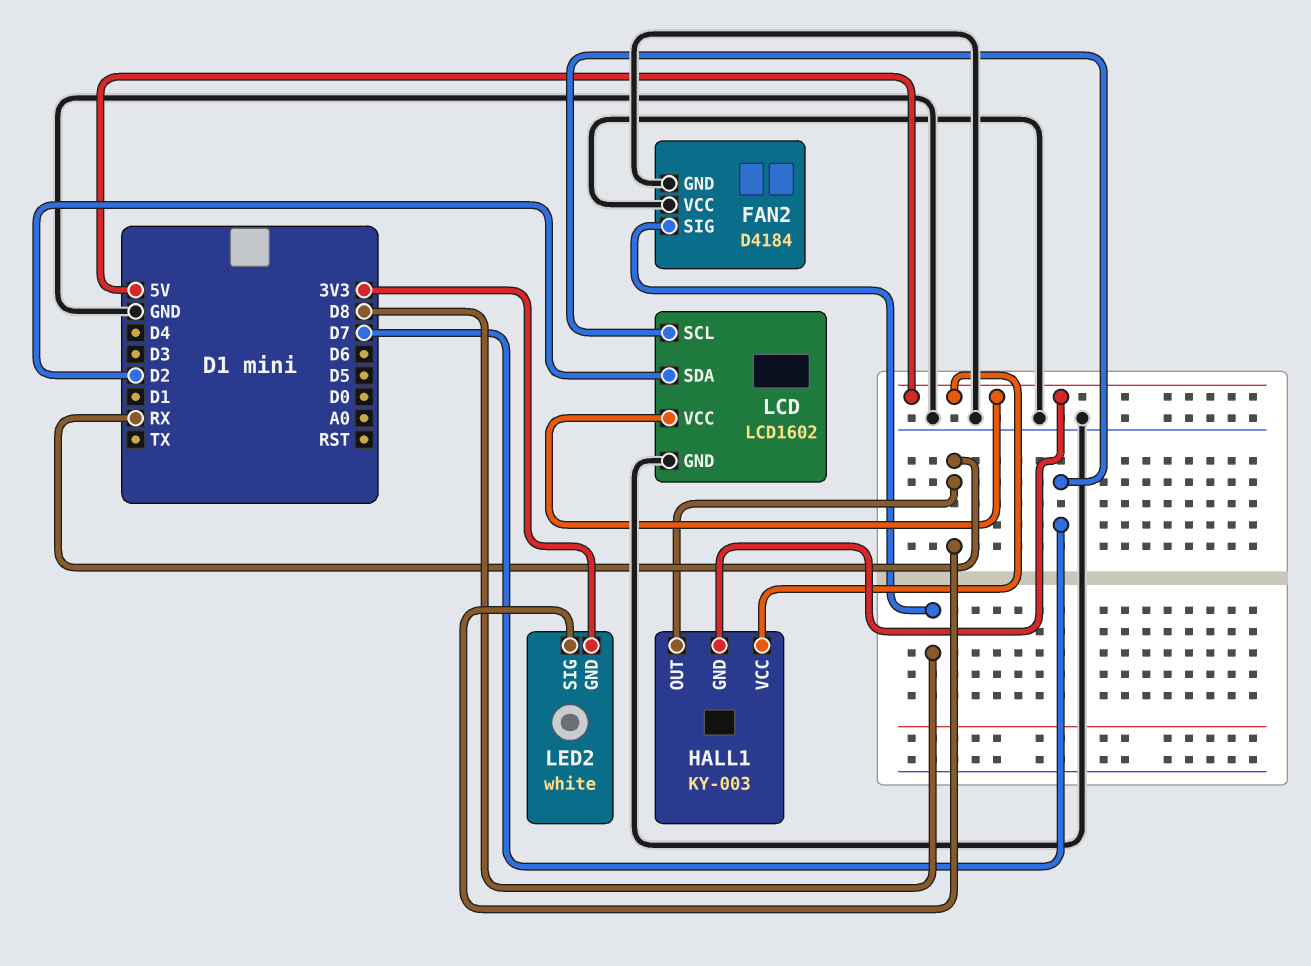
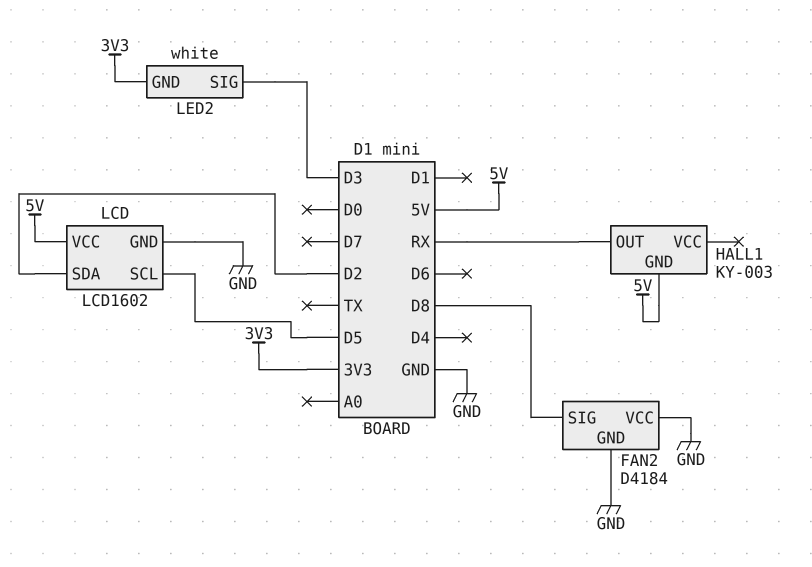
HALL1 pin VCC: 5V -> none
LCD pin SCL: D7 -> D5
LED2 pin SIG: RX -> D3

